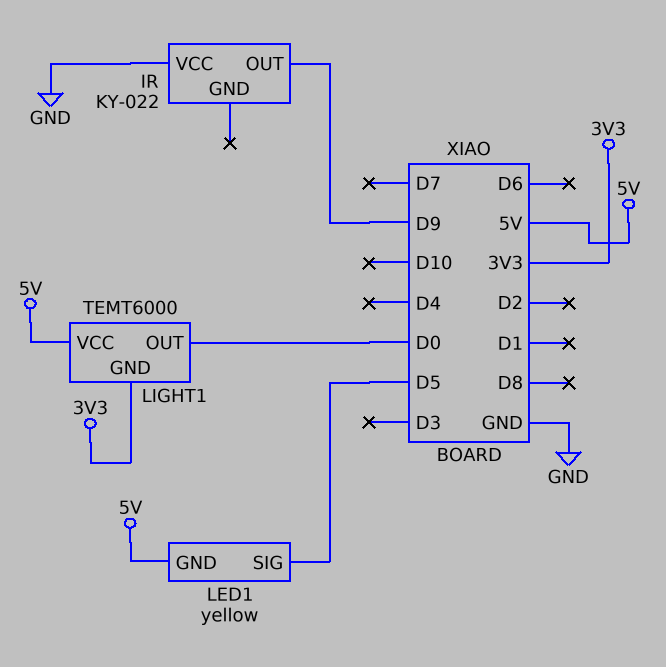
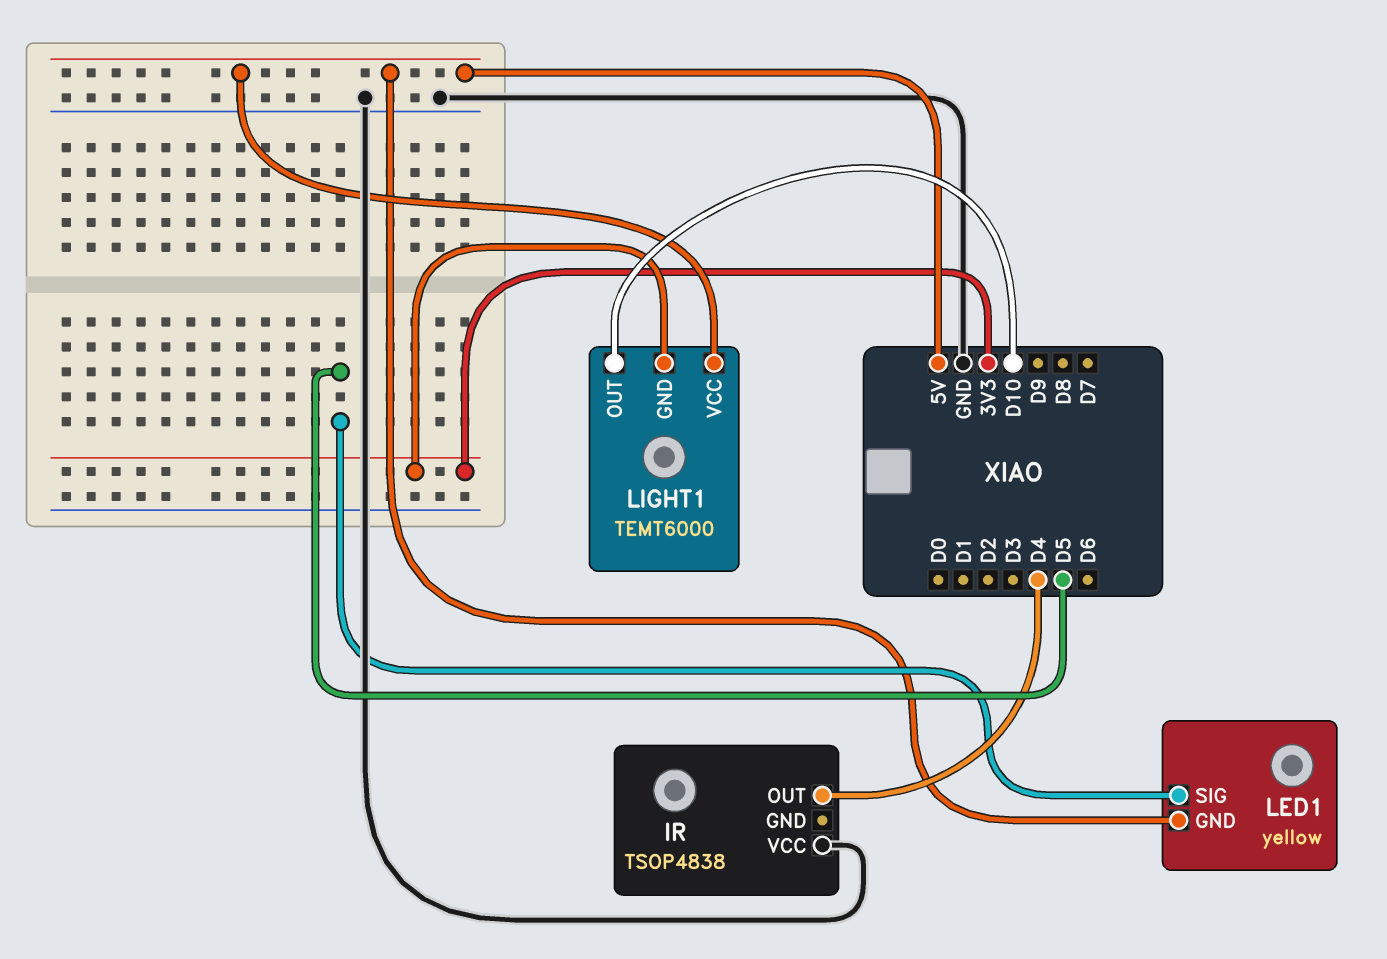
IR: KY-022 -> TSOP4838
IR pin OUT: D9 -> D4
LIGHT1 pin OUT: D0 -> D10

